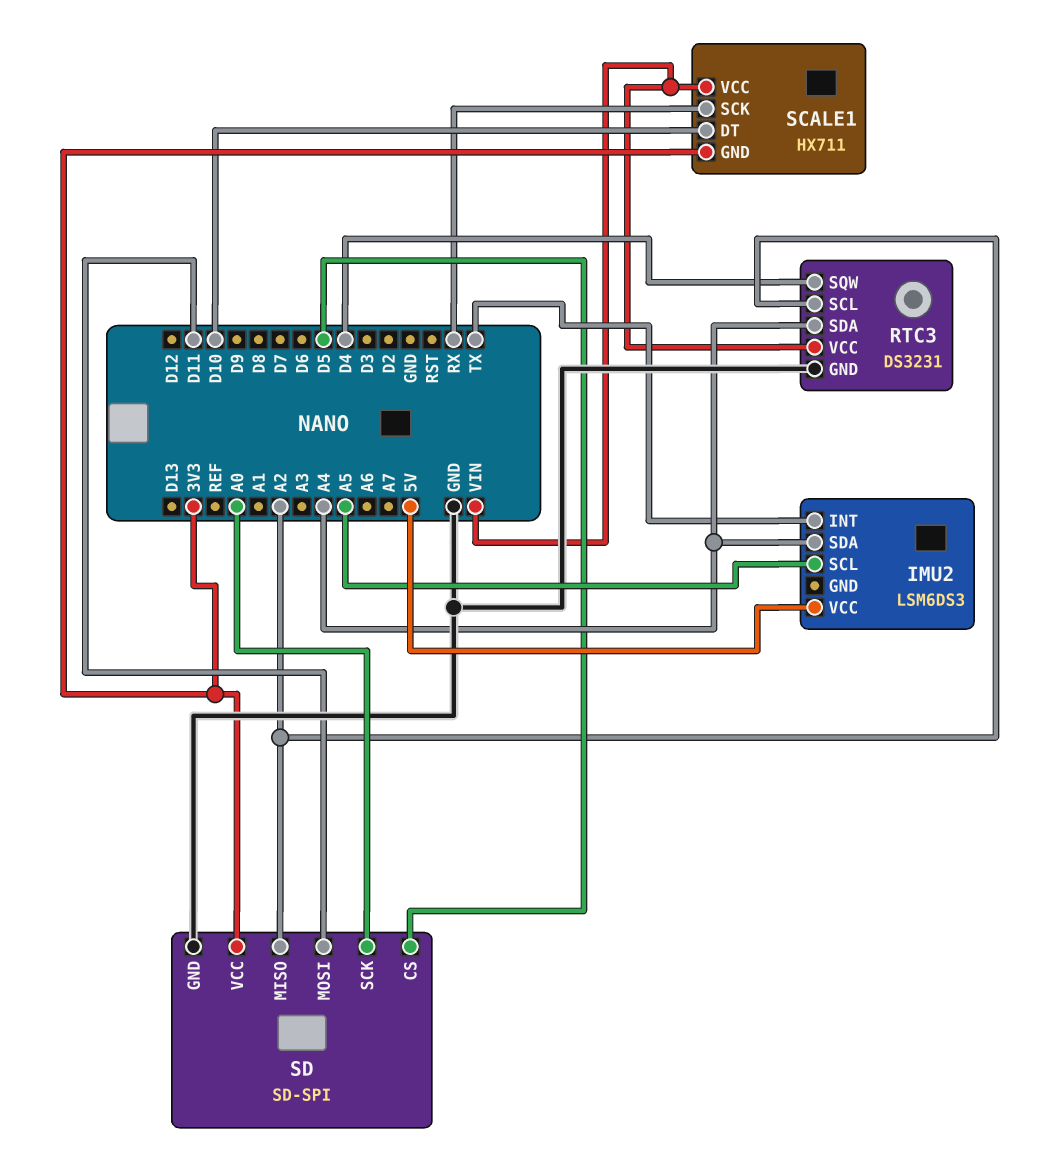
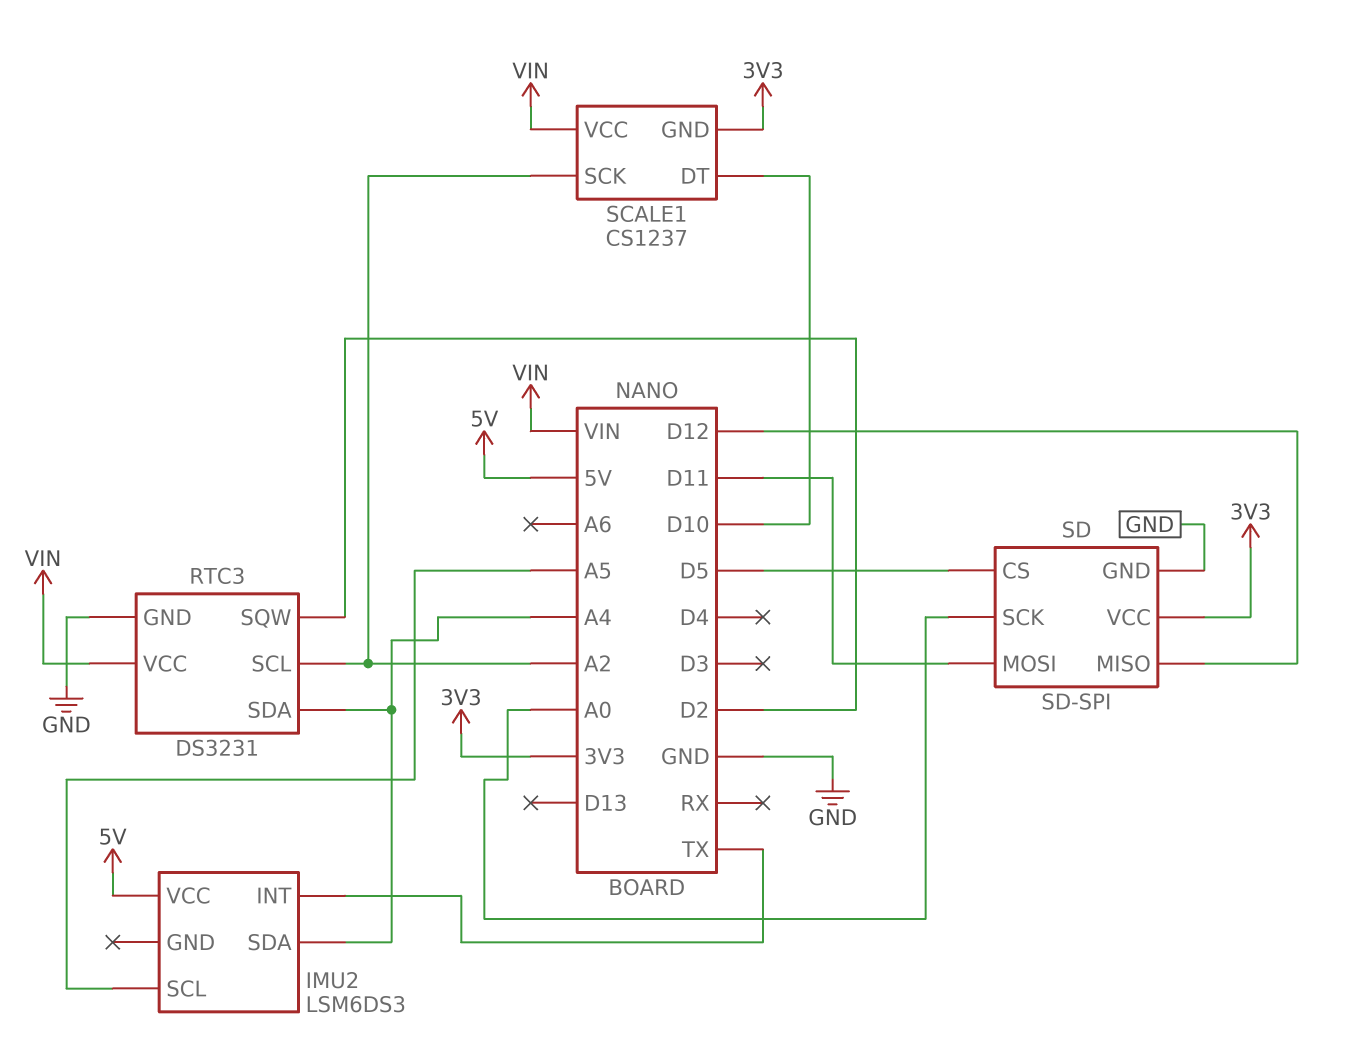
RTC3 pin SQW: D4 -> D2
SCALE1: HX711 -> CS1237
SCALE1 pin SCK: RX -> A2
SD pin MISO: A2 -> D12

